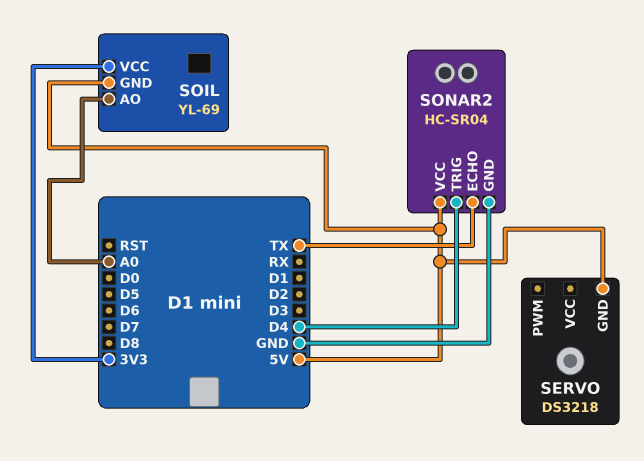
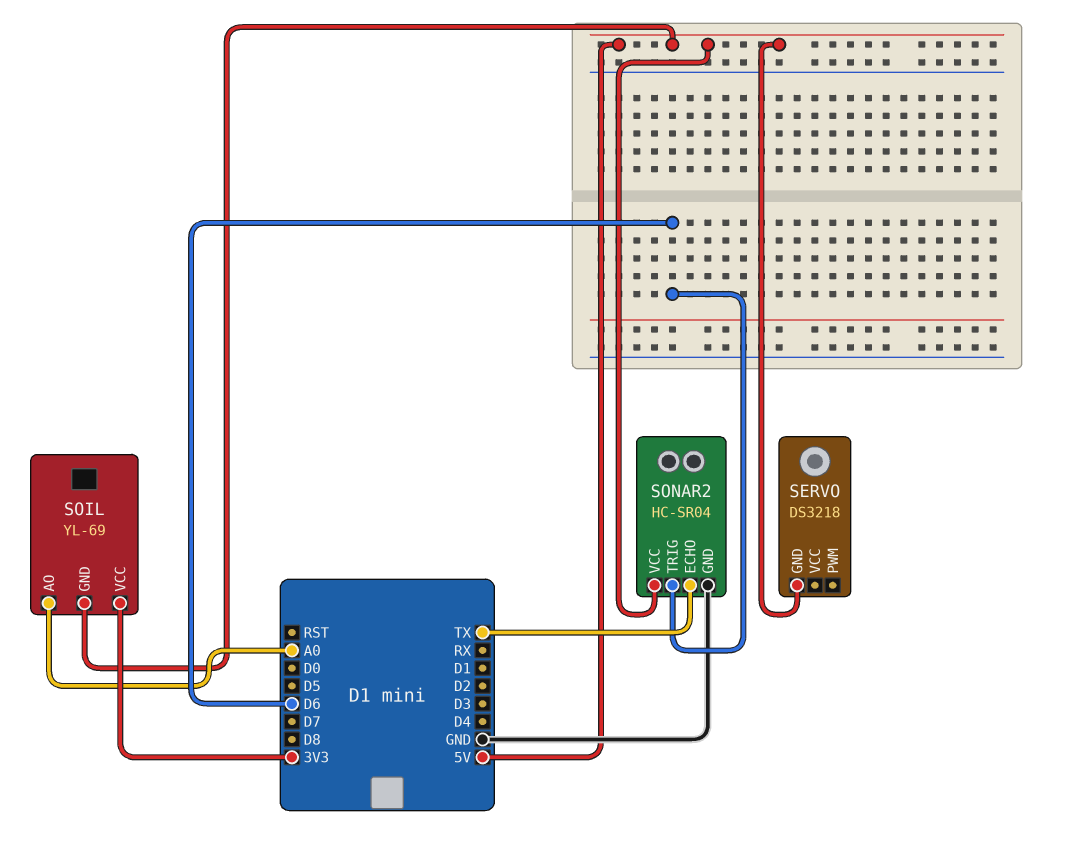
SONAR2 pin TRIG: D4 -> D6

